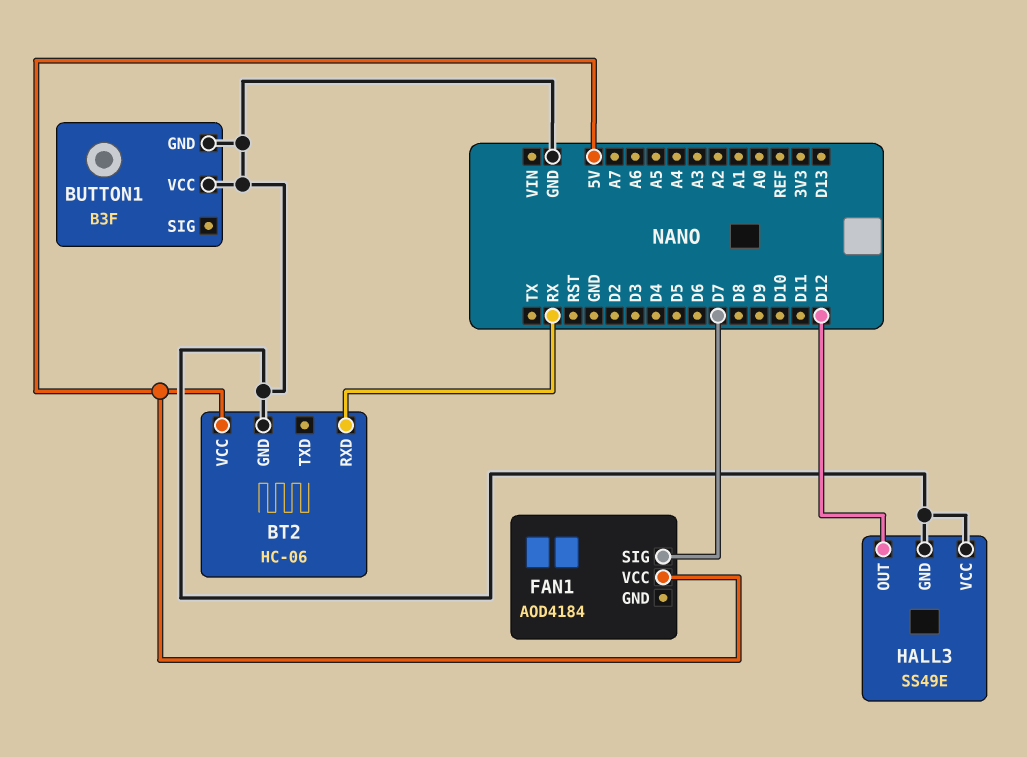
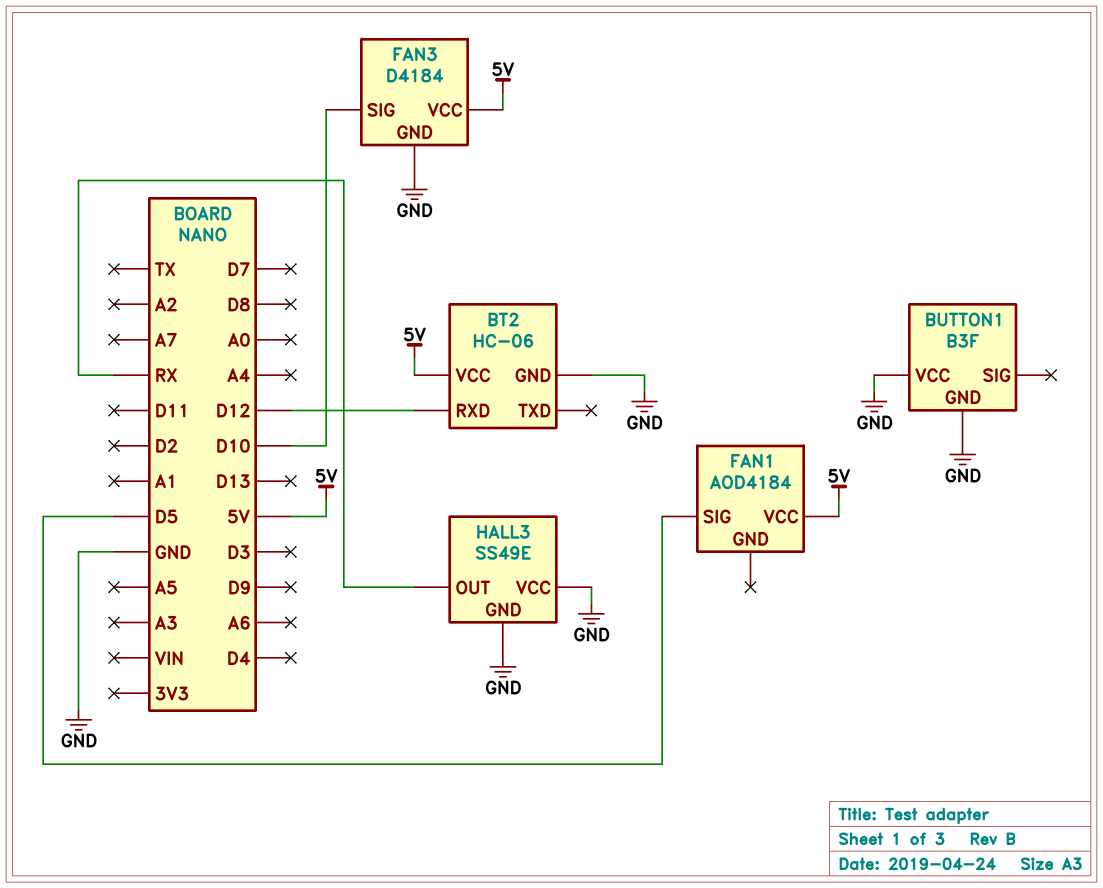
BT2 pin RXD: RX -> D12
FAN1 pin SIG: D7 -> D5
FAN3: none -> D4184
FAN3 pin GND: none -> GND
FAN3 pin SIG: none -> D10
FAN3 pin VCC: none -> 5V
HALL3 pin OUT: D12 -> RX

